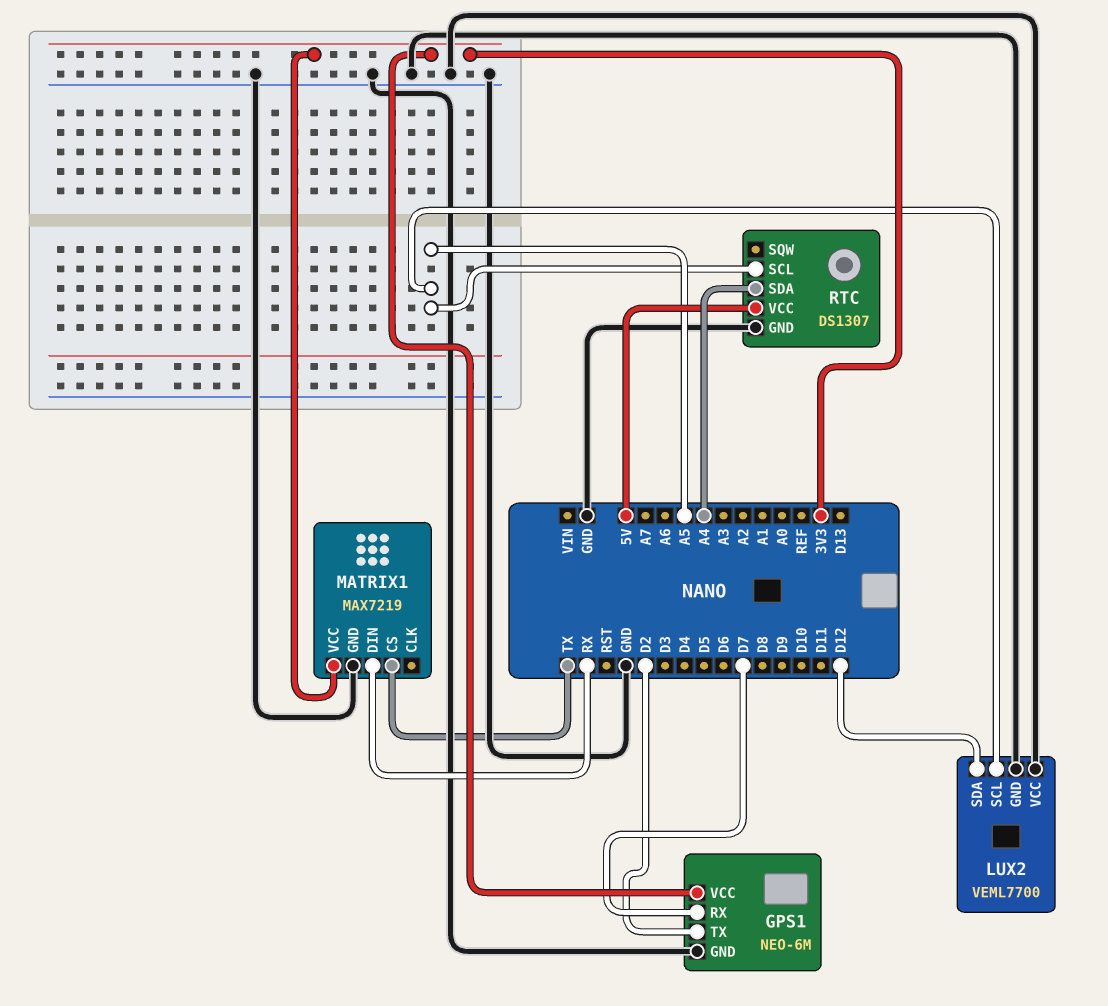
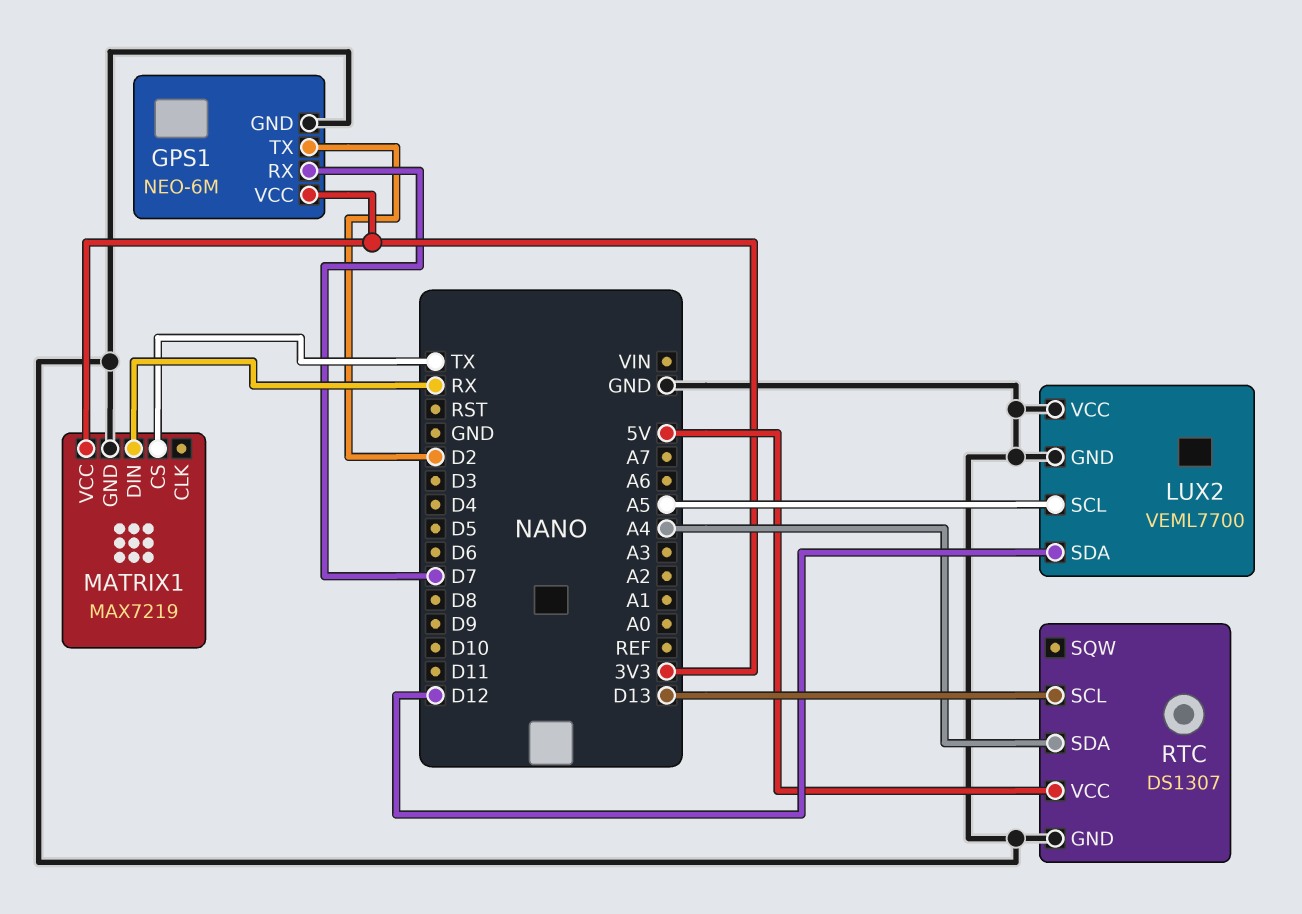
RTC pin SCL: A5 -> D13

